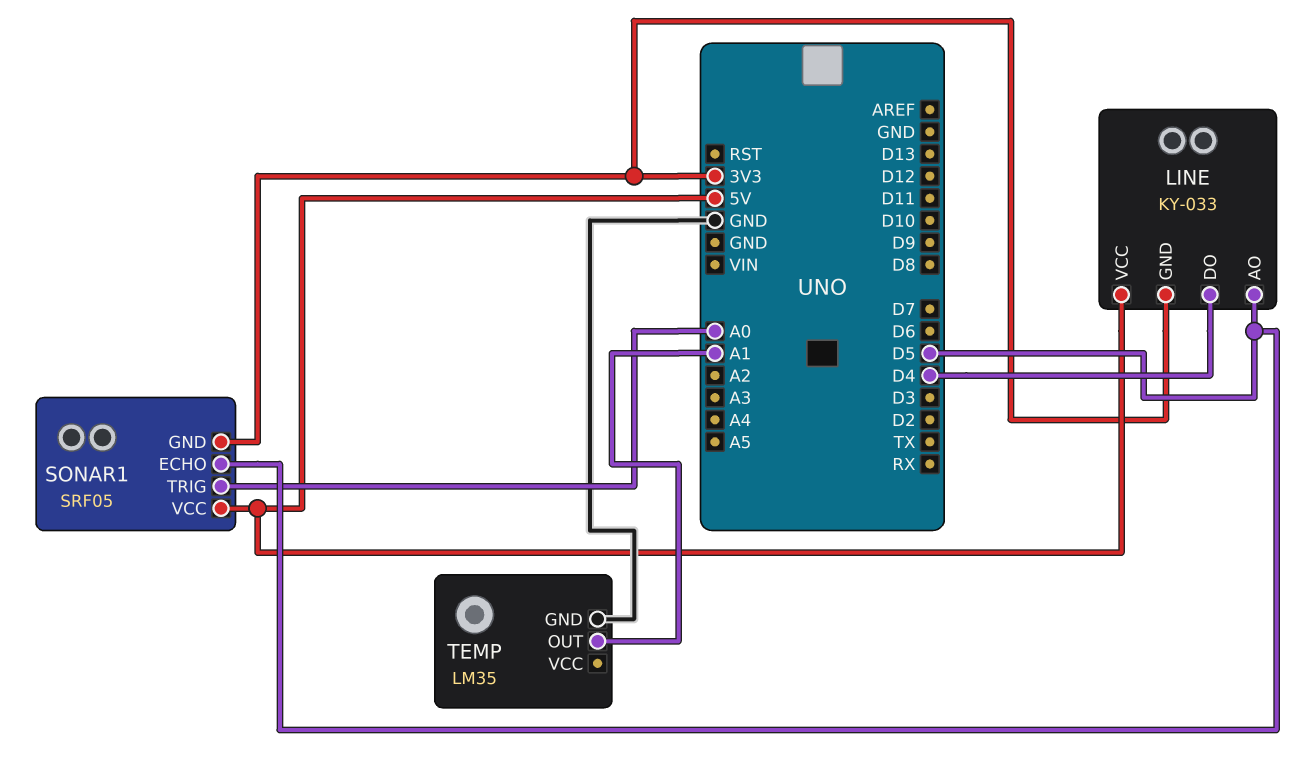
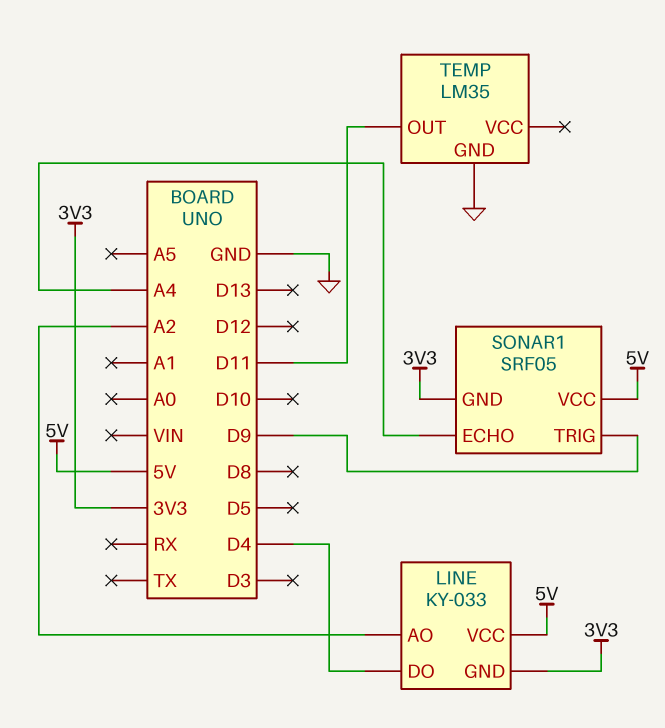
LINE pin AO: D5 -> A2
SONAR1 pin ECHO: D5 -> A4
SONAR1 pin TRIG: A0 -> D9
TEMP pin OUT: A1 -> D11

